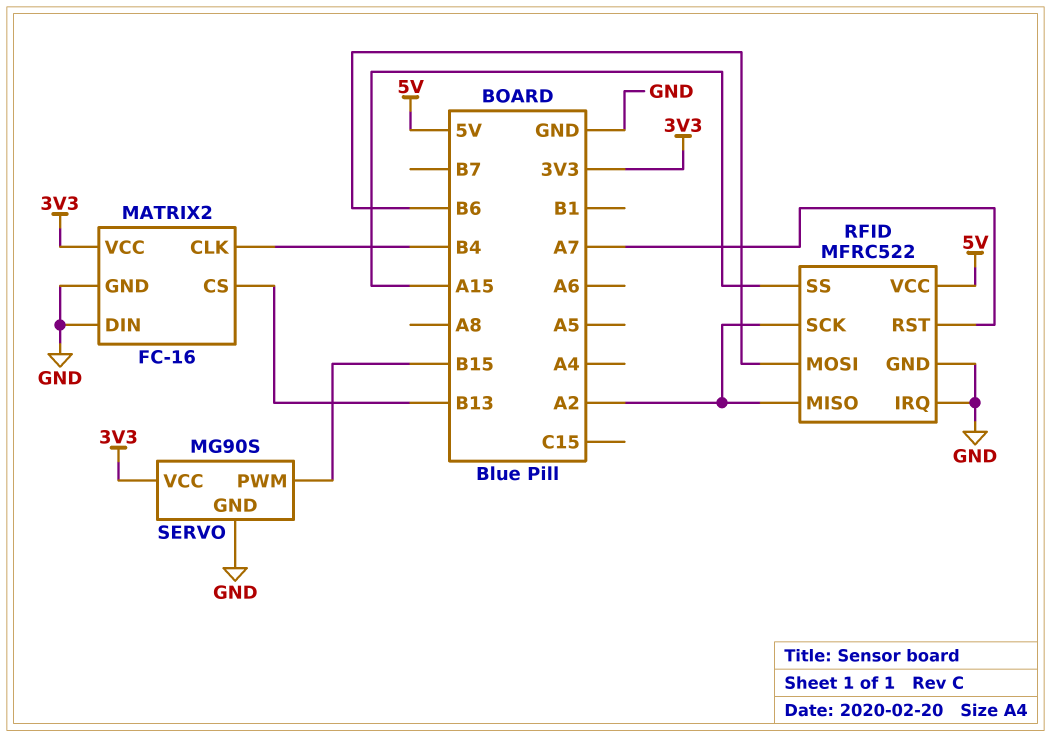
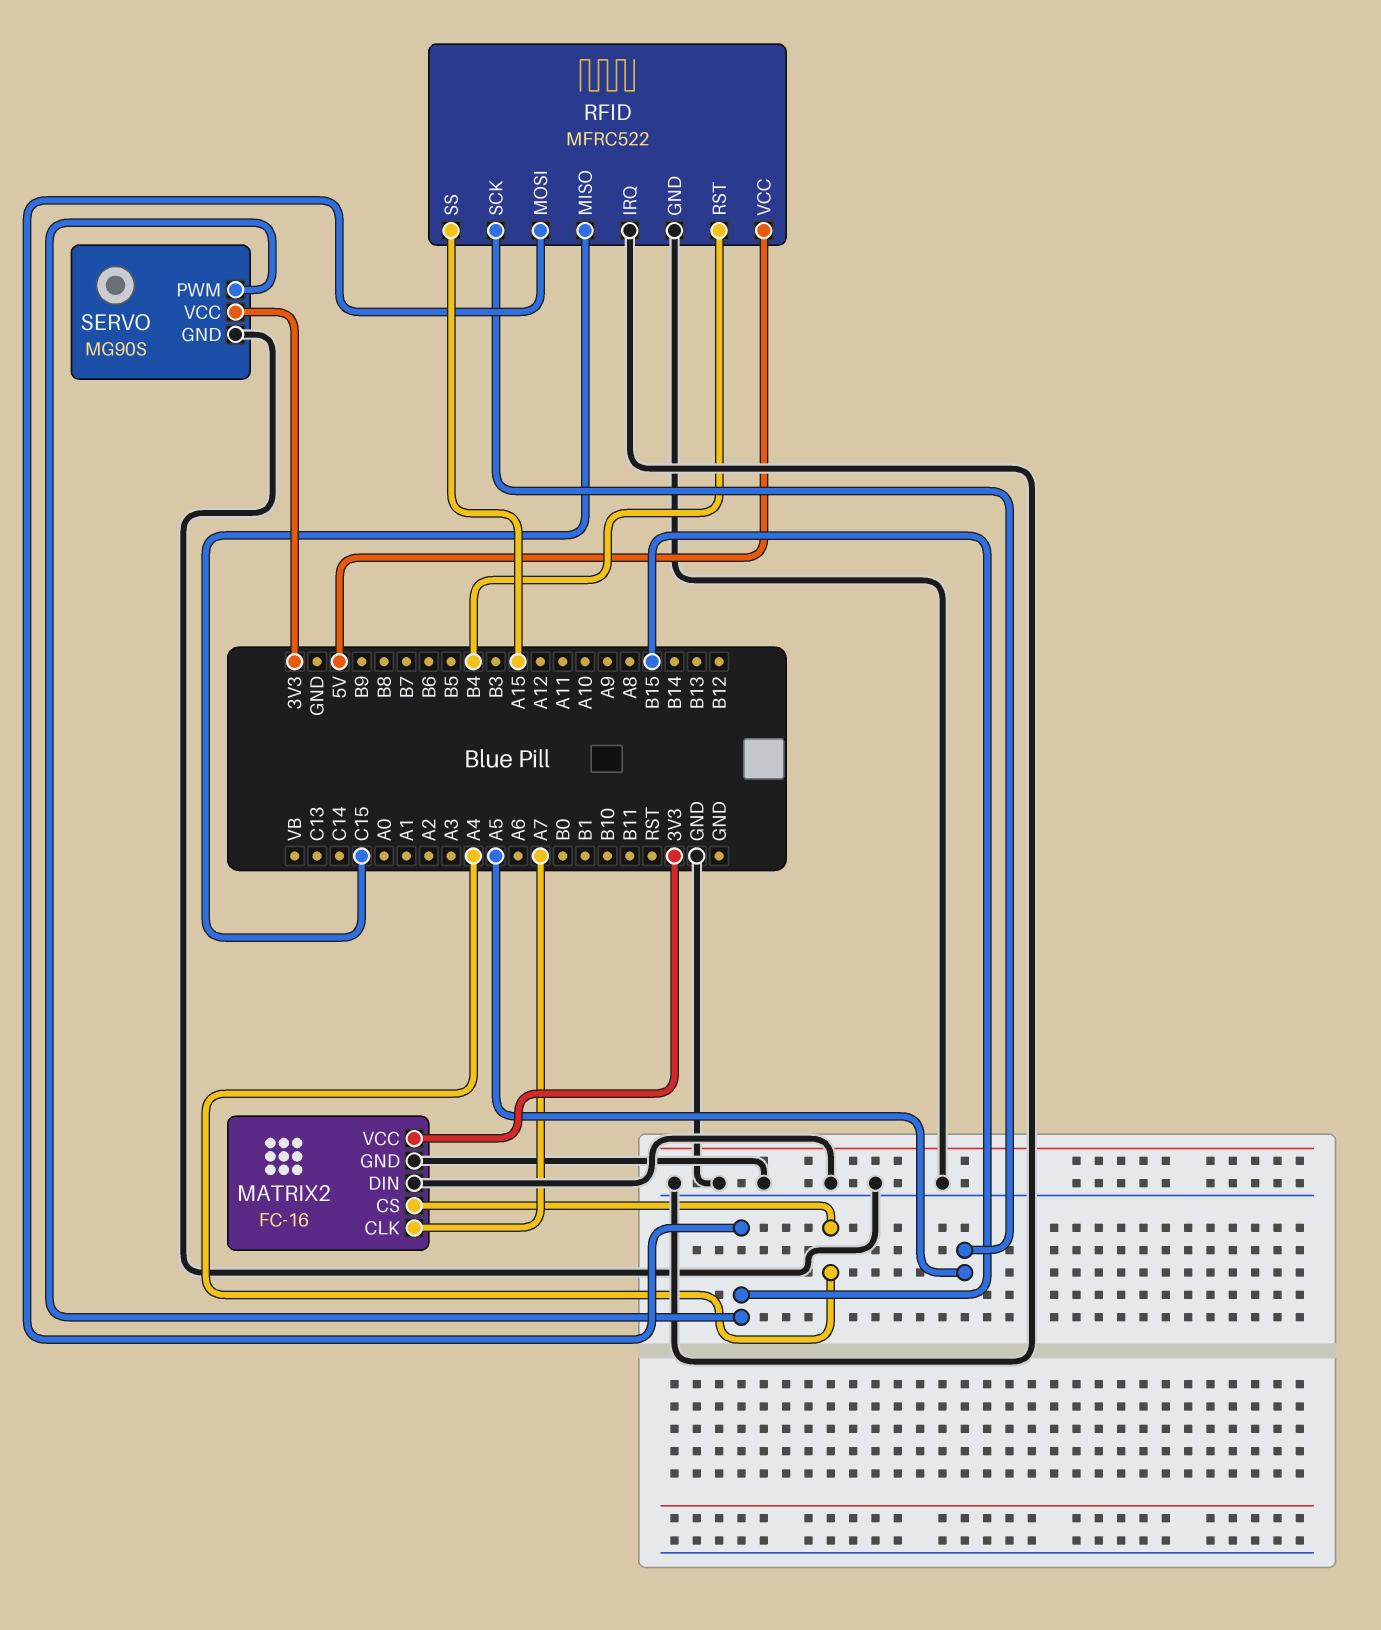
MATRIX2 pin CLK: B4 -> A7
MATRIX2 pin CS: B13 -> A4
RFID pin MISO: A2 -> C15
RFID pin MOSI: B6 -> B15
RFID pin RST: A7 -> B4
RFID pin SCK: A2 -> A5

